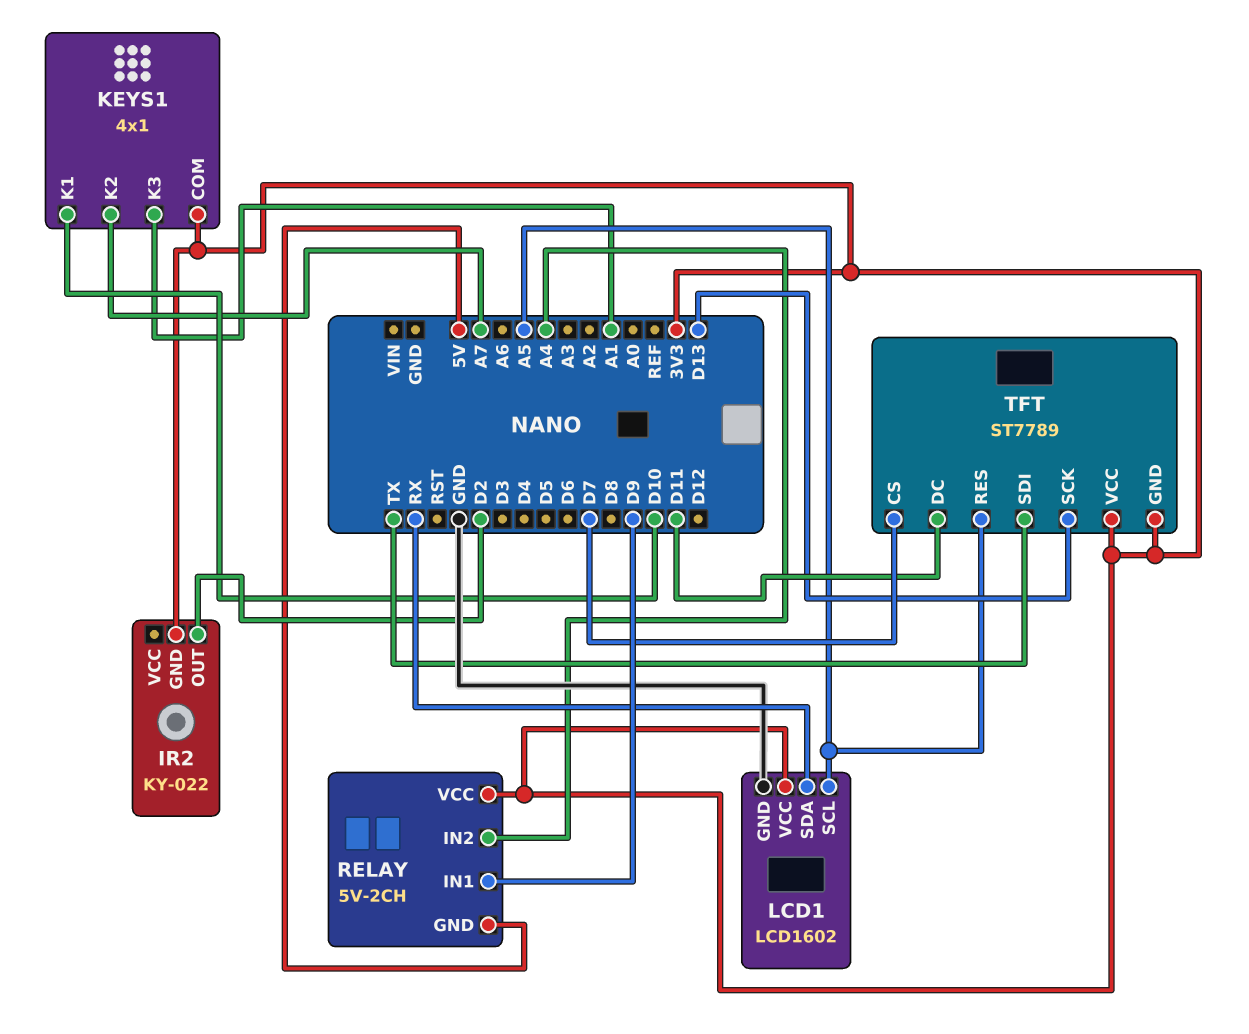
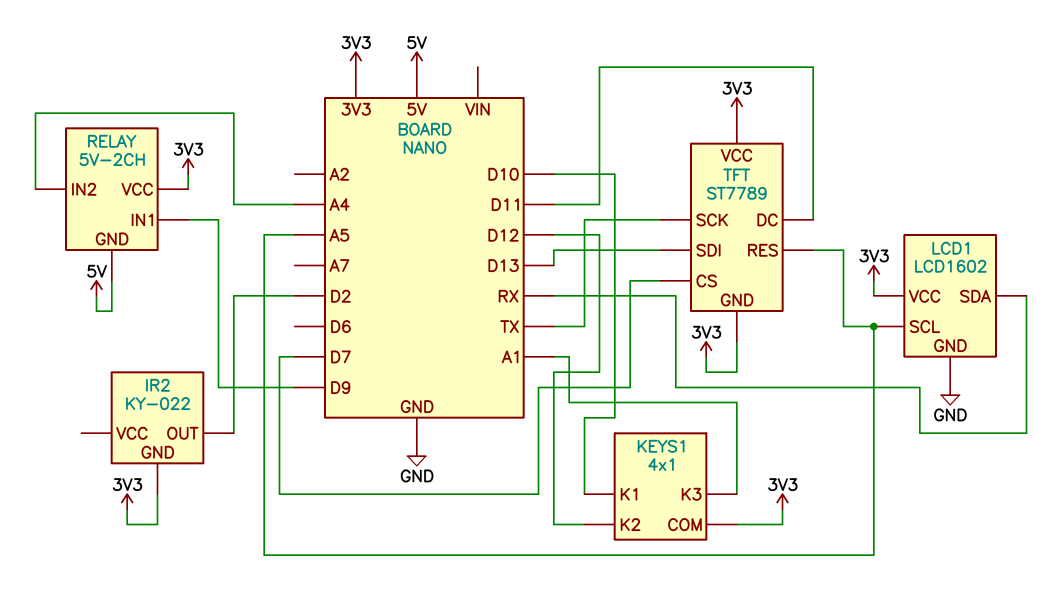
KEYS1 pin K2: A7 -> D12
TFT pin SCK: D13 -> TX
TFT pin SDI: TX -> D13

